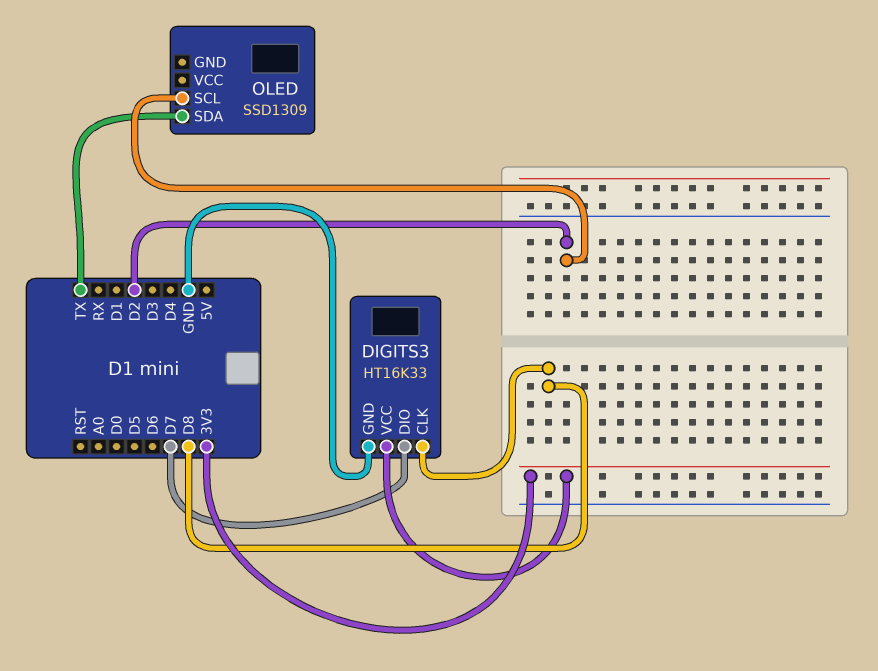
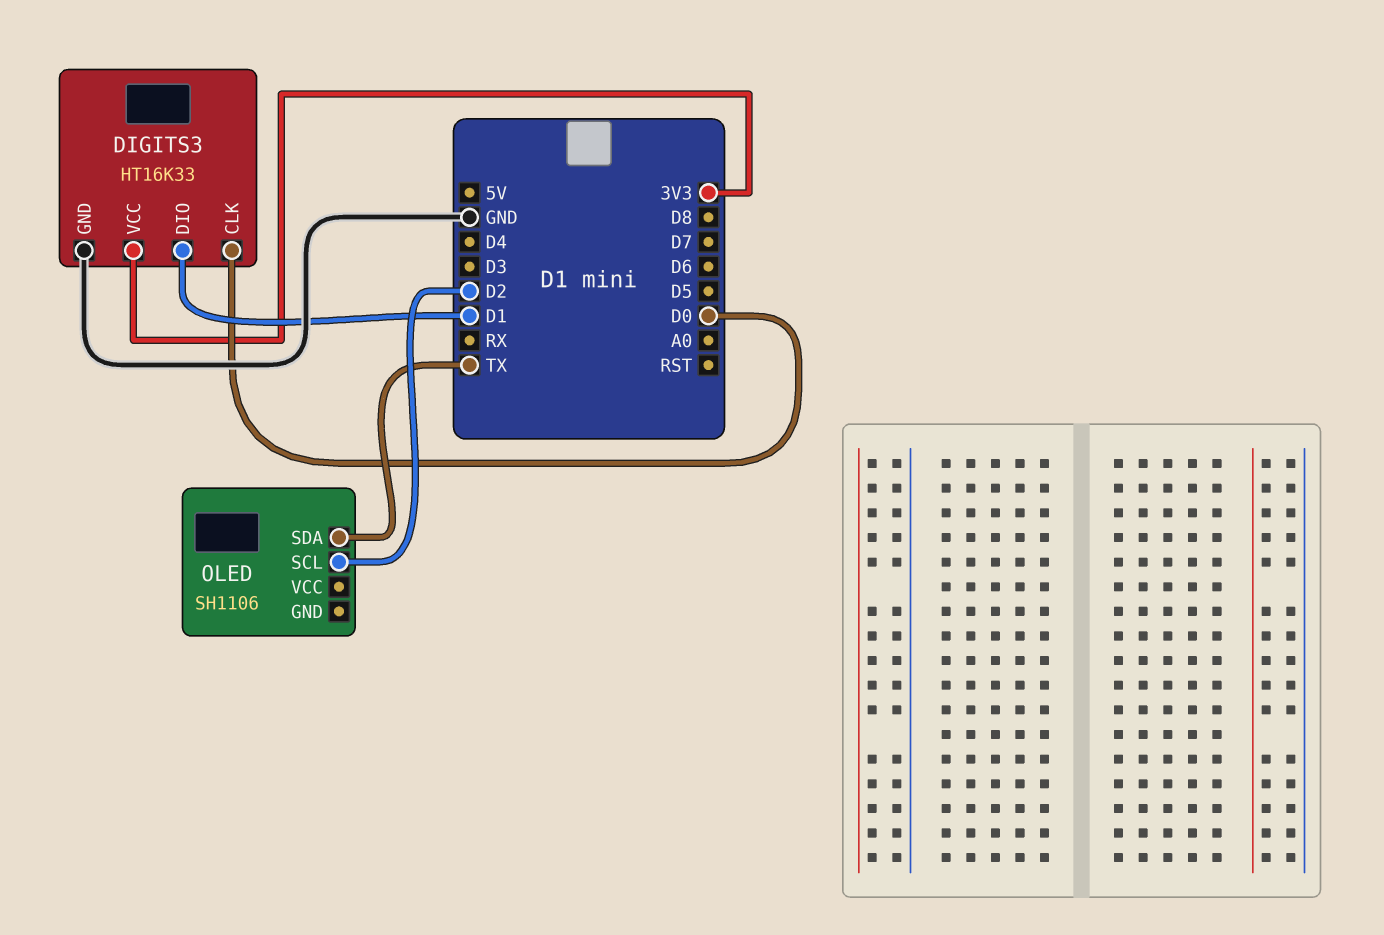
DIGITS3 pin CLK: D8 -> D0
DIGITS3 pin DIO: D7 -> D1
OLED: SSD1309 -> SH1106

